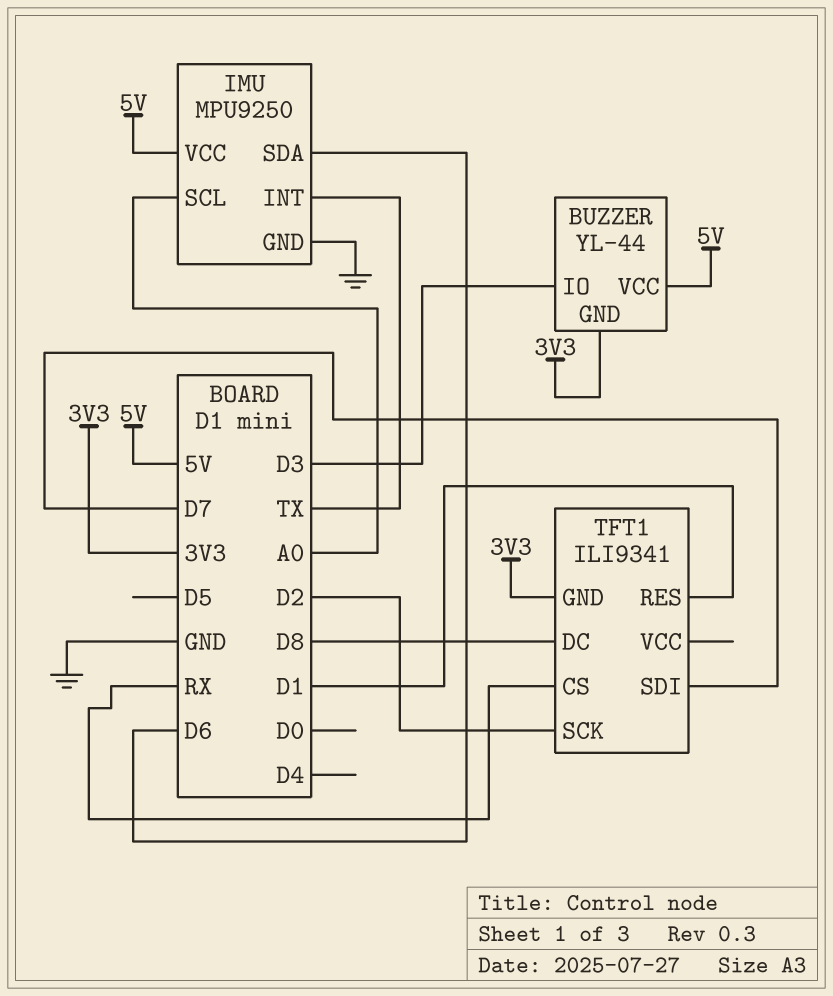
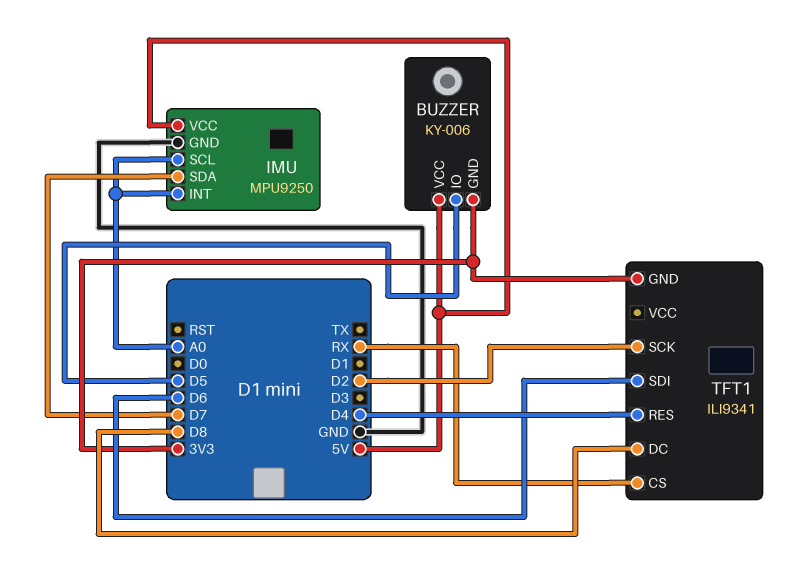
BUZZER: YL-44 -> KY-006
BUZZER pin IO: D3 -> D5
IMU pin INT: TX -> A0
IMU pin SDA: D6 -> D7
TFT1 pin RES: D1 -> D4
TFT1 pin SDI: D7 -> D6

